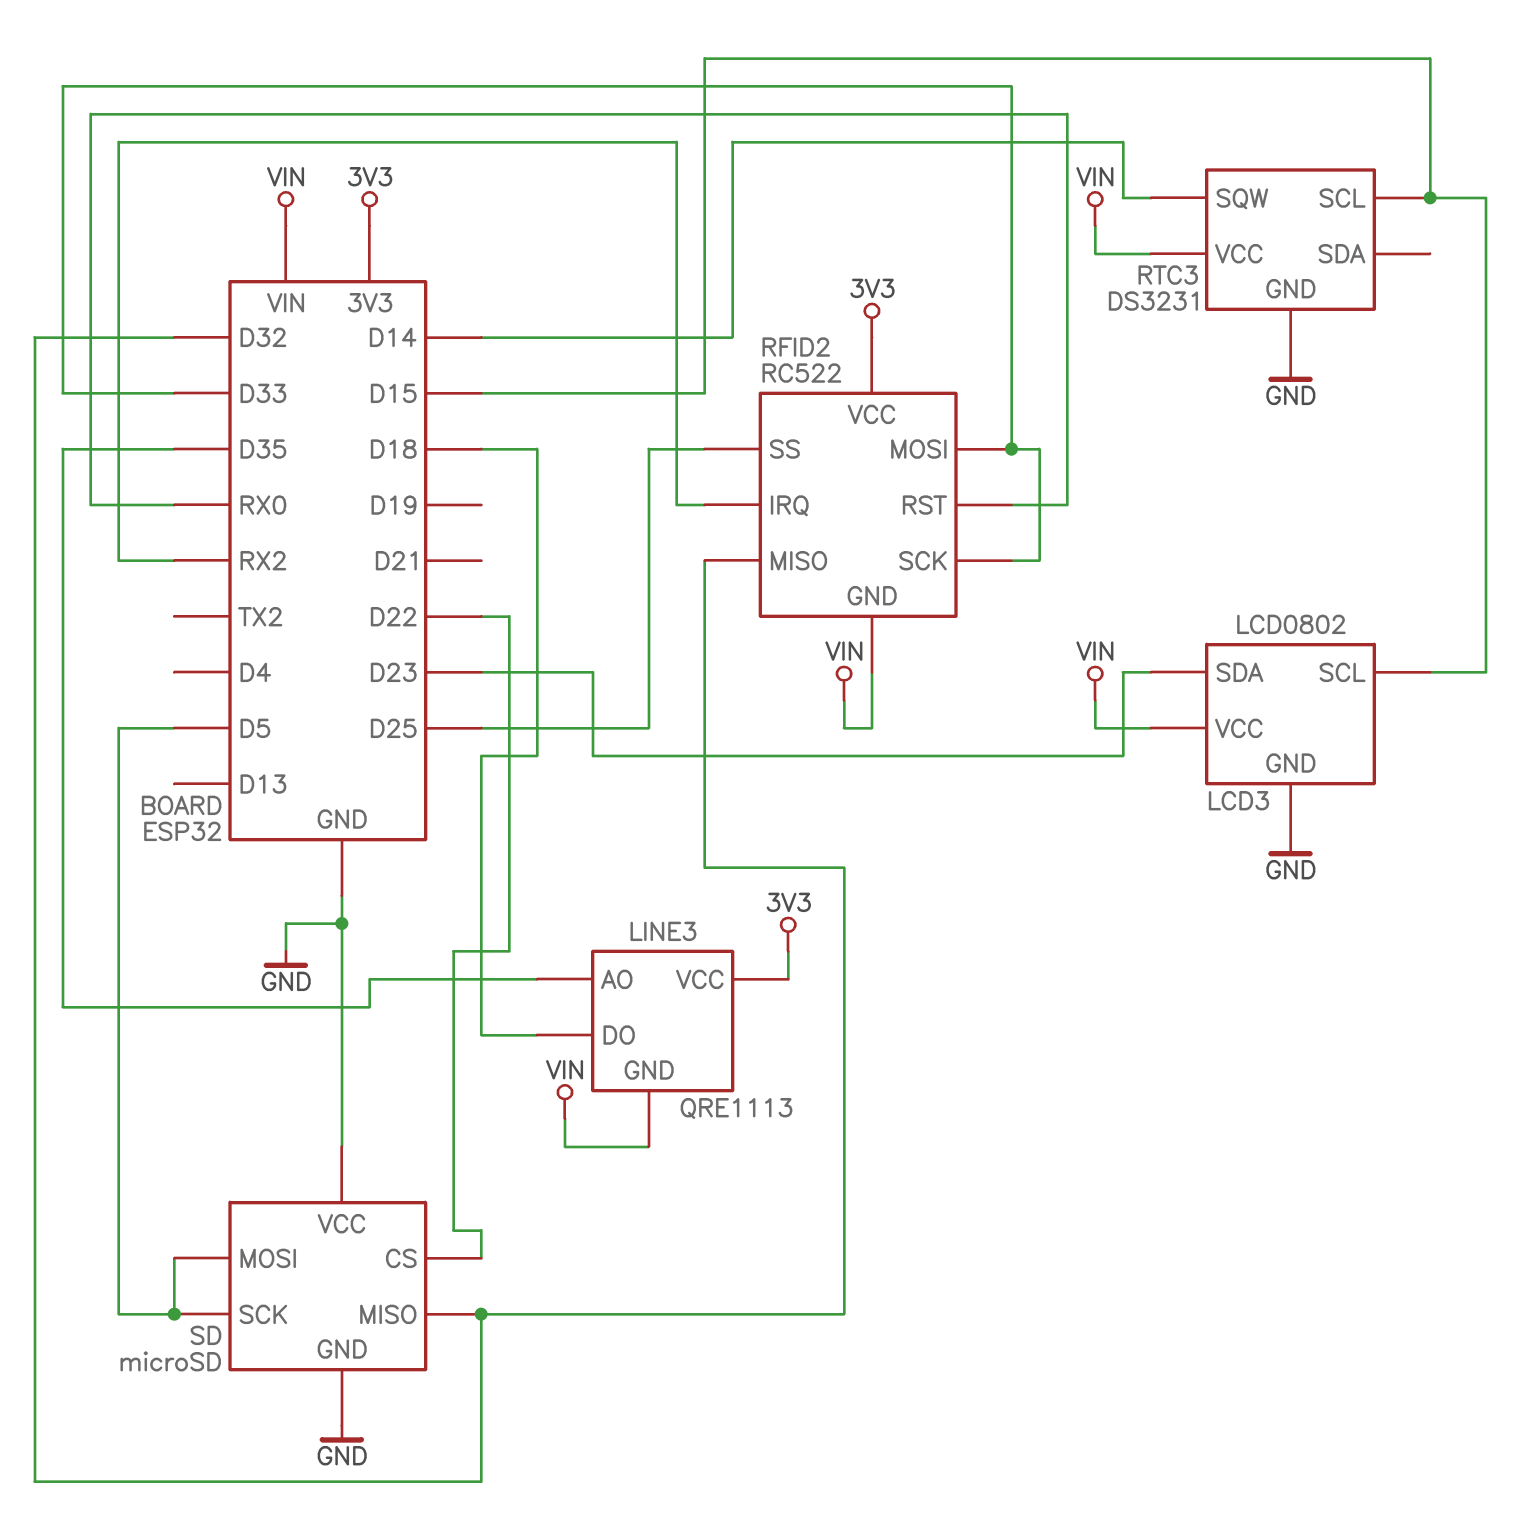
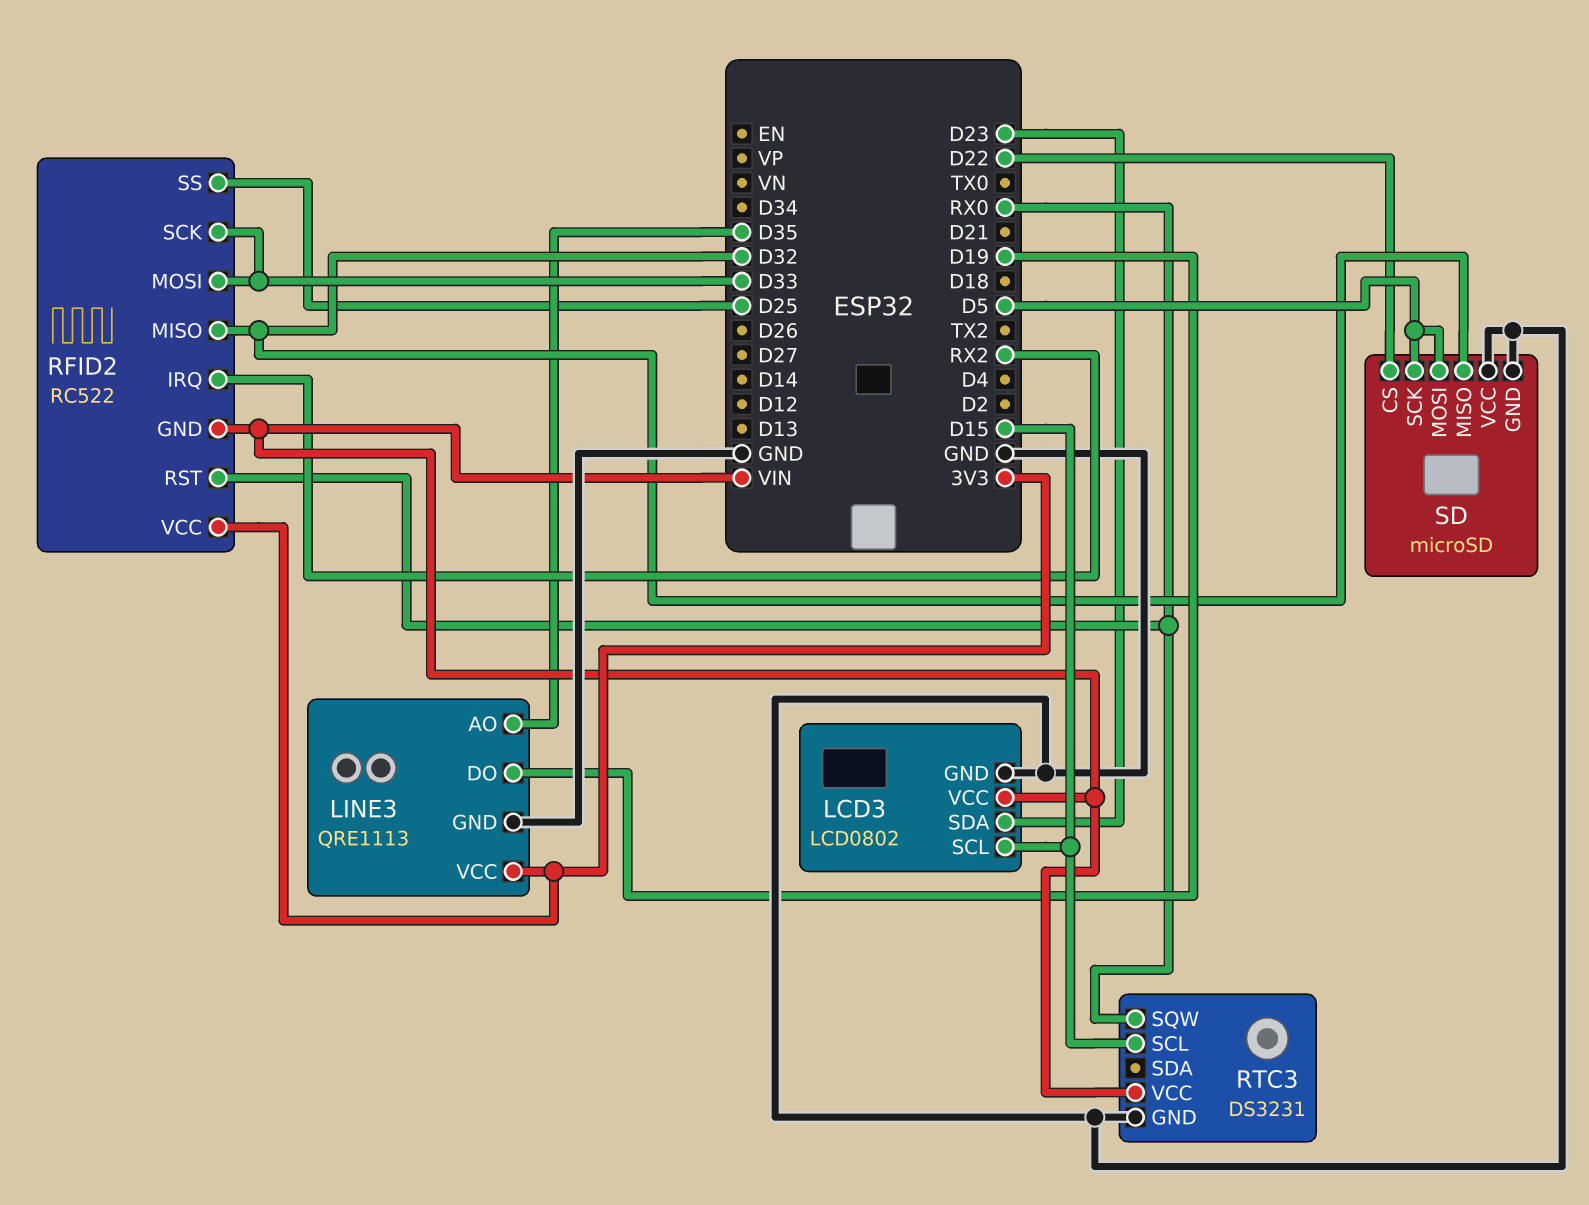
LINE3 pin DO: D18 -> D19
LINE3 pin GND: VIN -> GND
RTC3 pin SQW: D14 -> RX0

